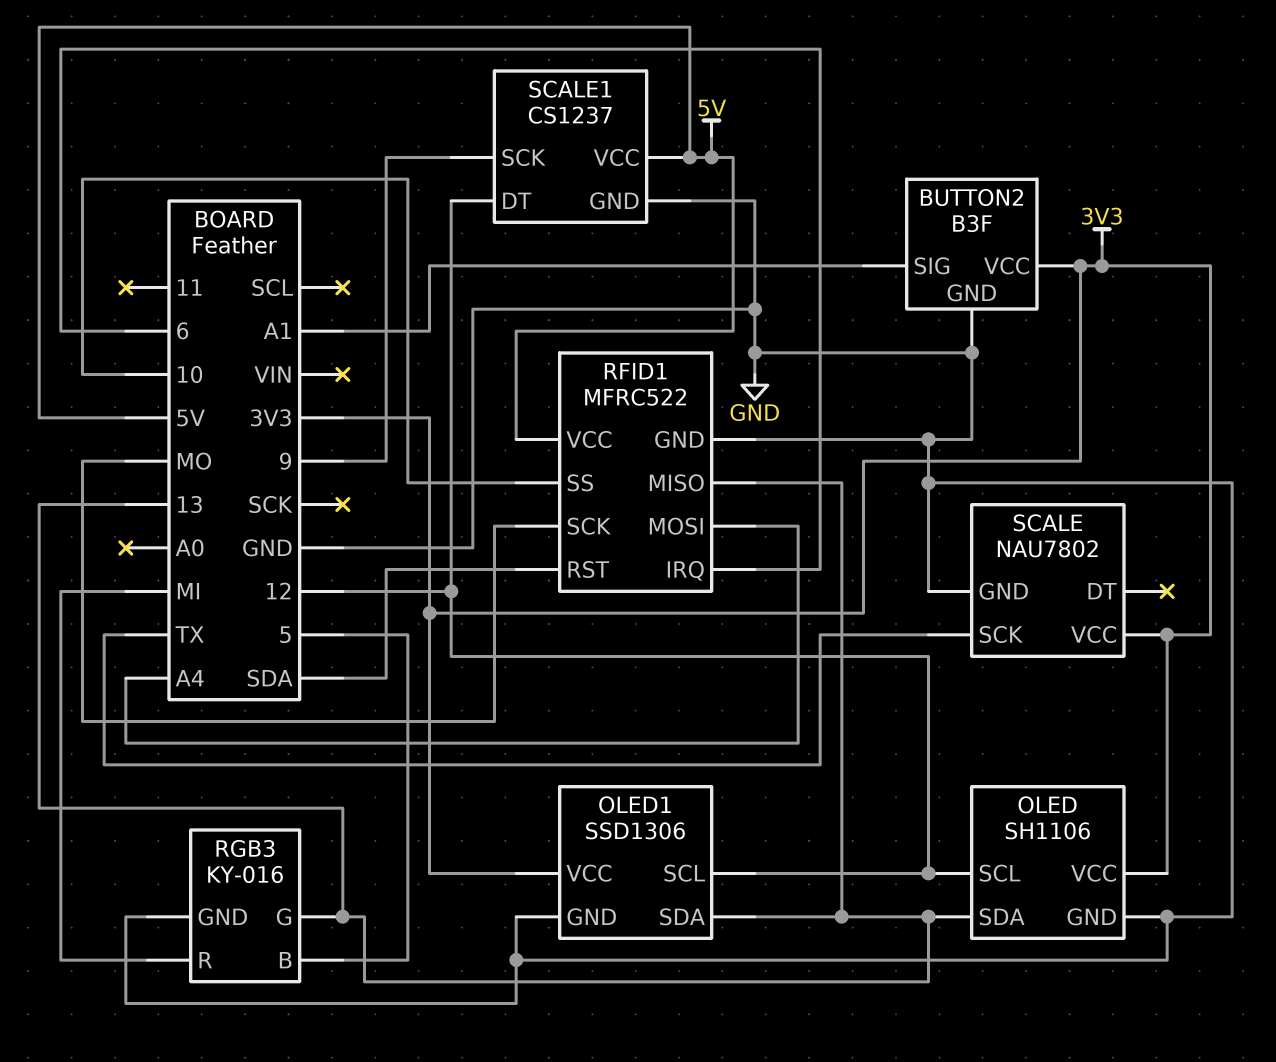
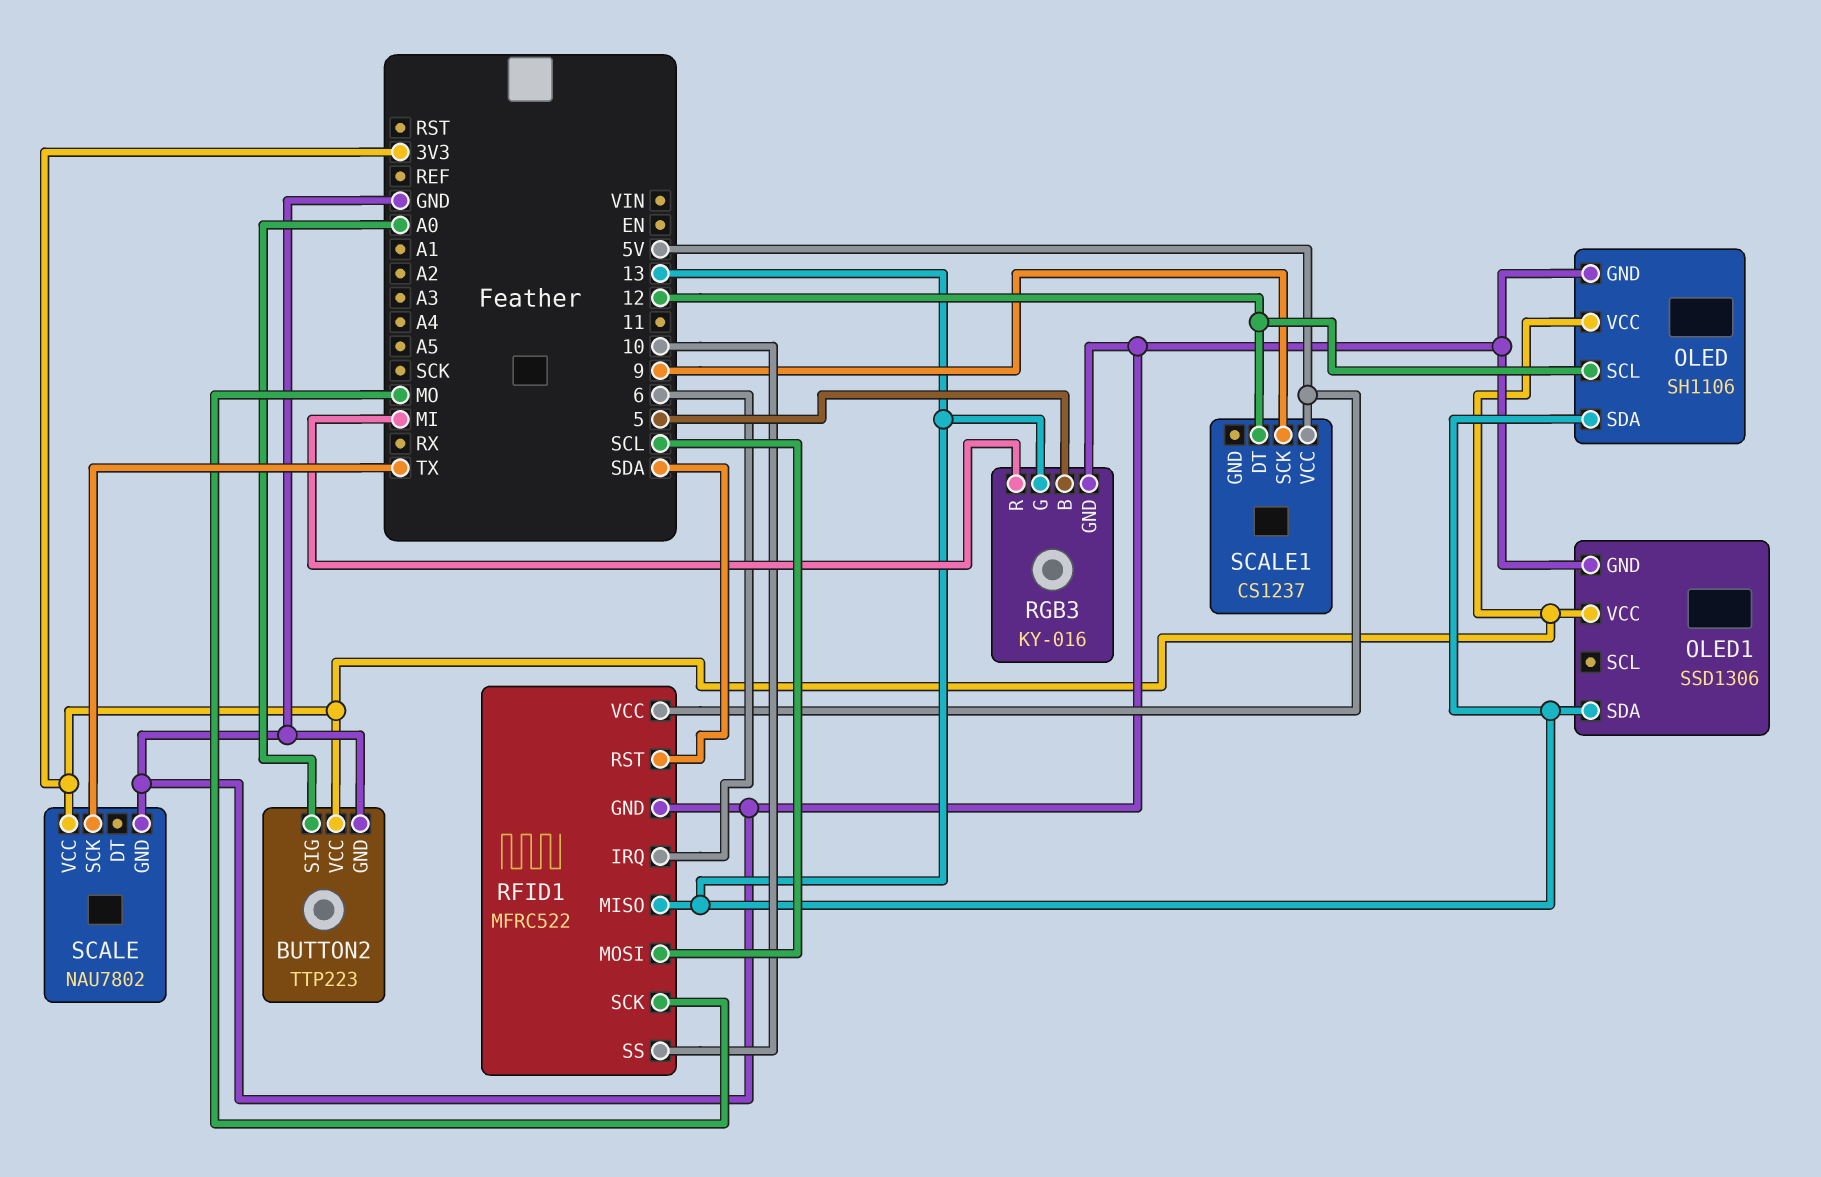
BUTTON2: B3F -> TTP223
BUTTON2 pin SIG: A1 -> A0
OLED1 pin SCL: 12 -> none
RFID1 pin MOSI: A4 -> SCL
SCALE1 pin GND: GND -> none

